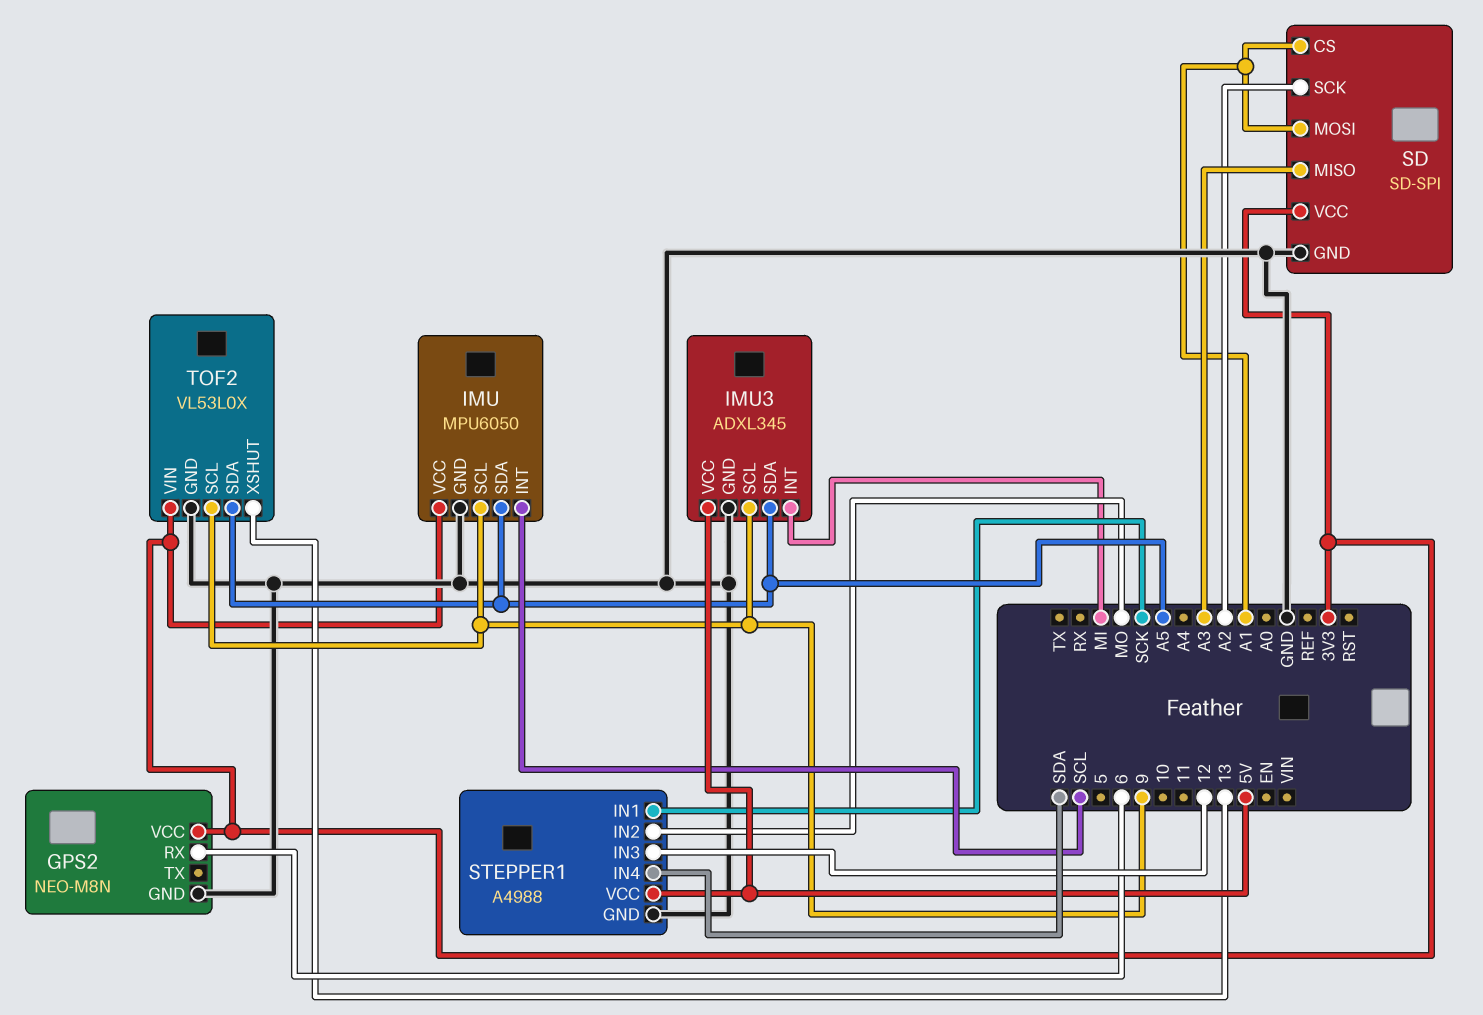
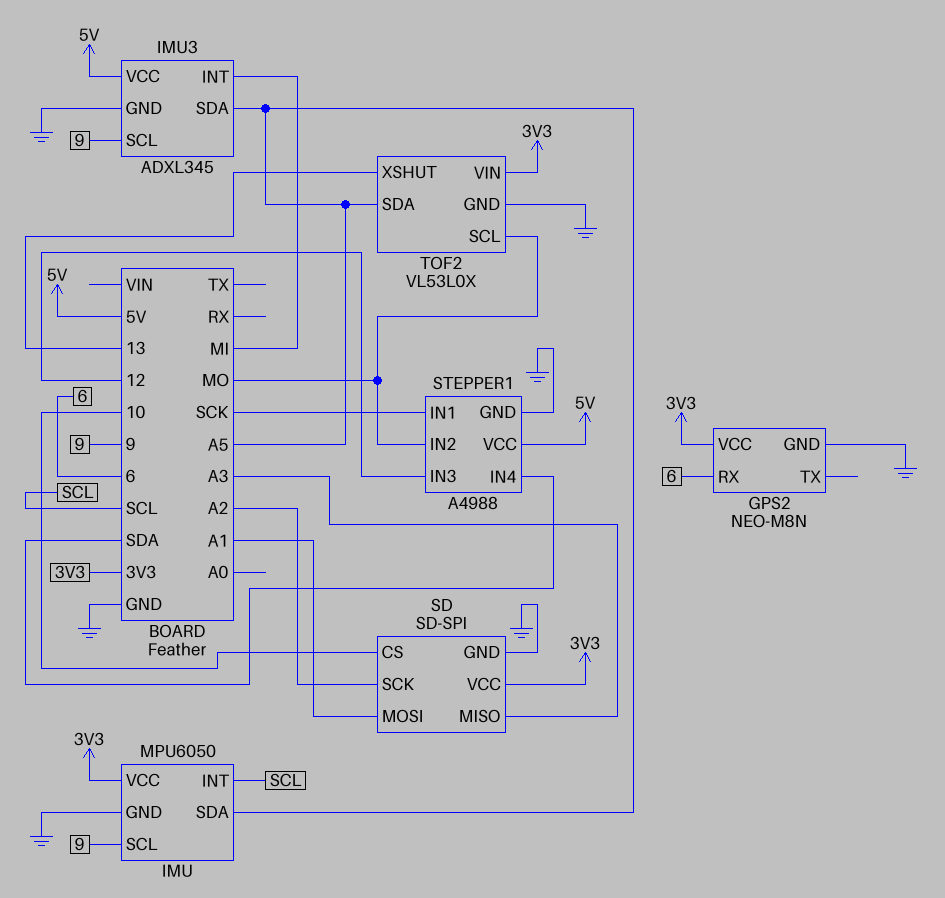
SD pin CS: A1 -> 10
TOF2 pin SCL: 9 -> MO

